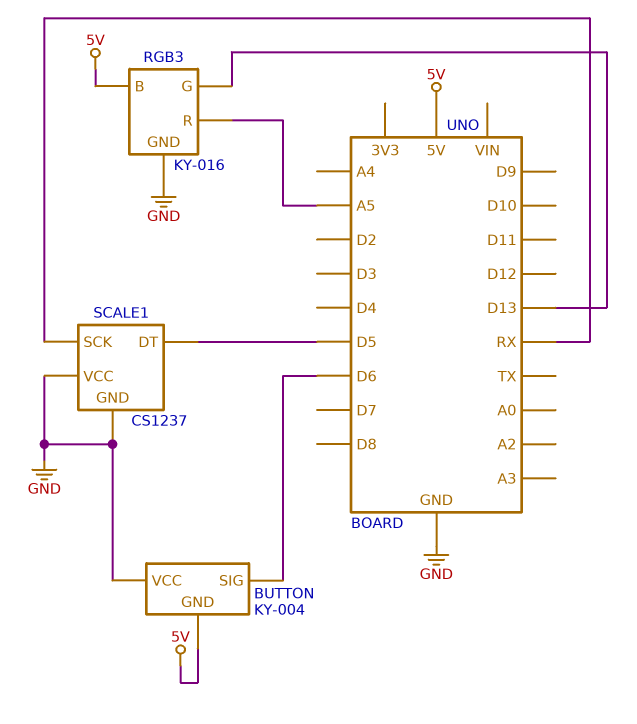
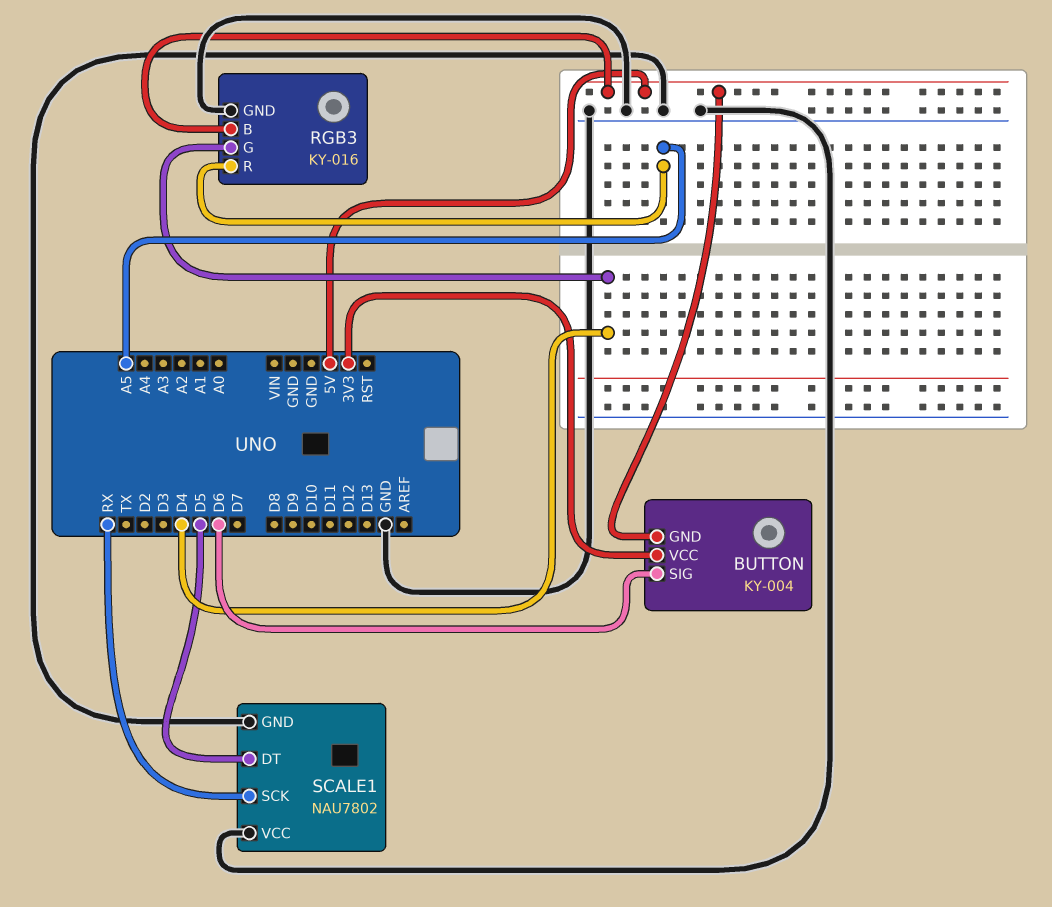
BUTTON pin VCC: GND -> 3V3
RGB3 pin G: D13 -> D4
SCALE1: CS1237 -> NAU7802

